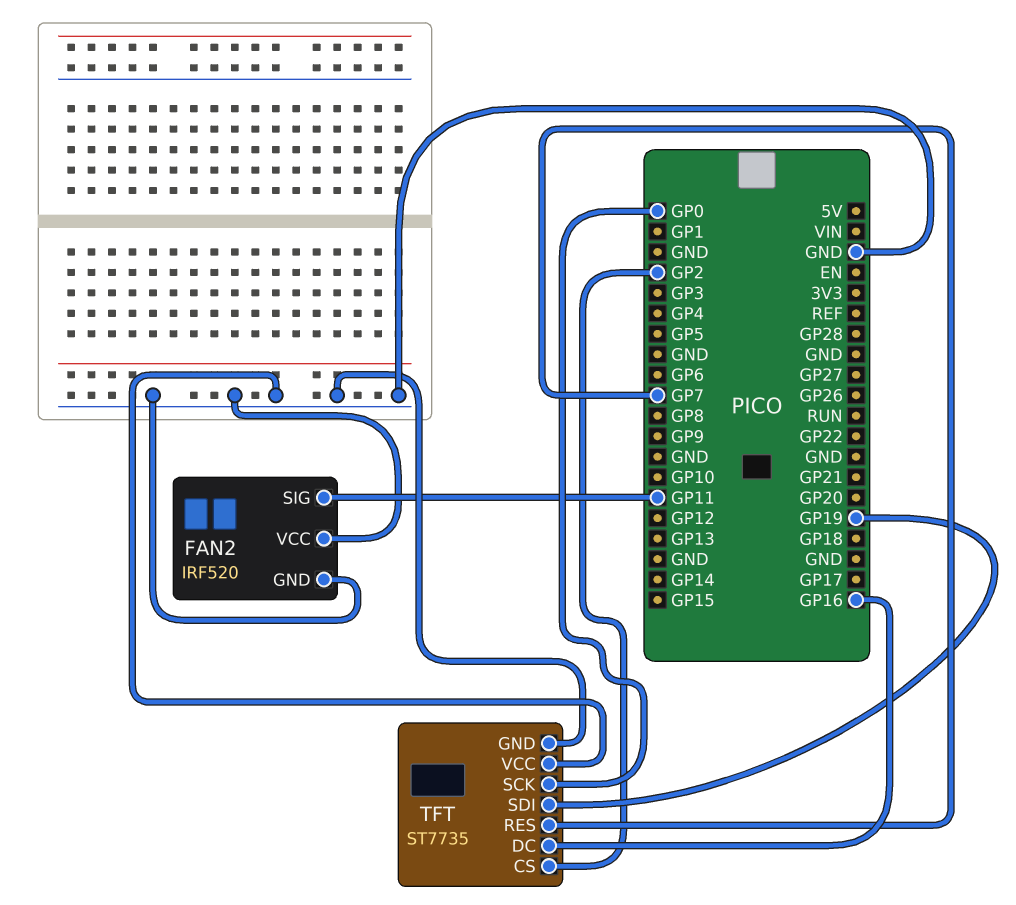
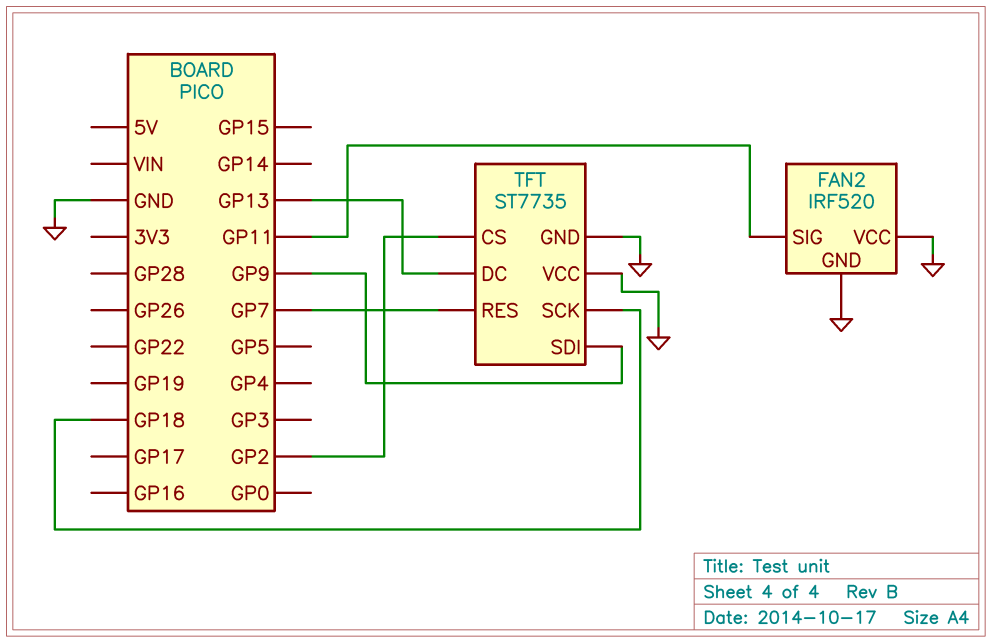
TFT pin DC: GP16 -> GP13
TFT pin SCK: GP0 -> GP18
TFT pin SDI: GP19 -> GP9

